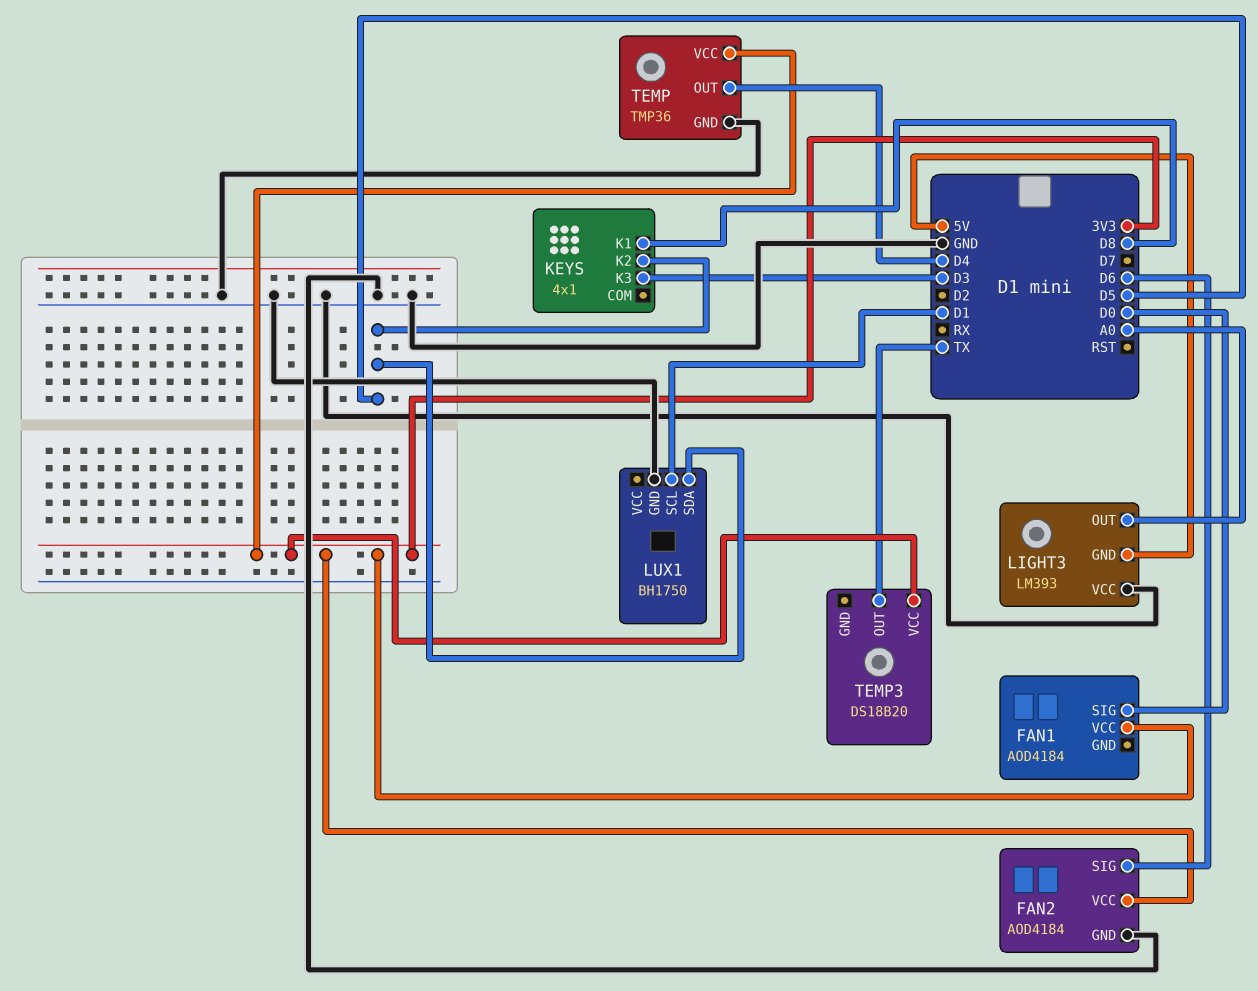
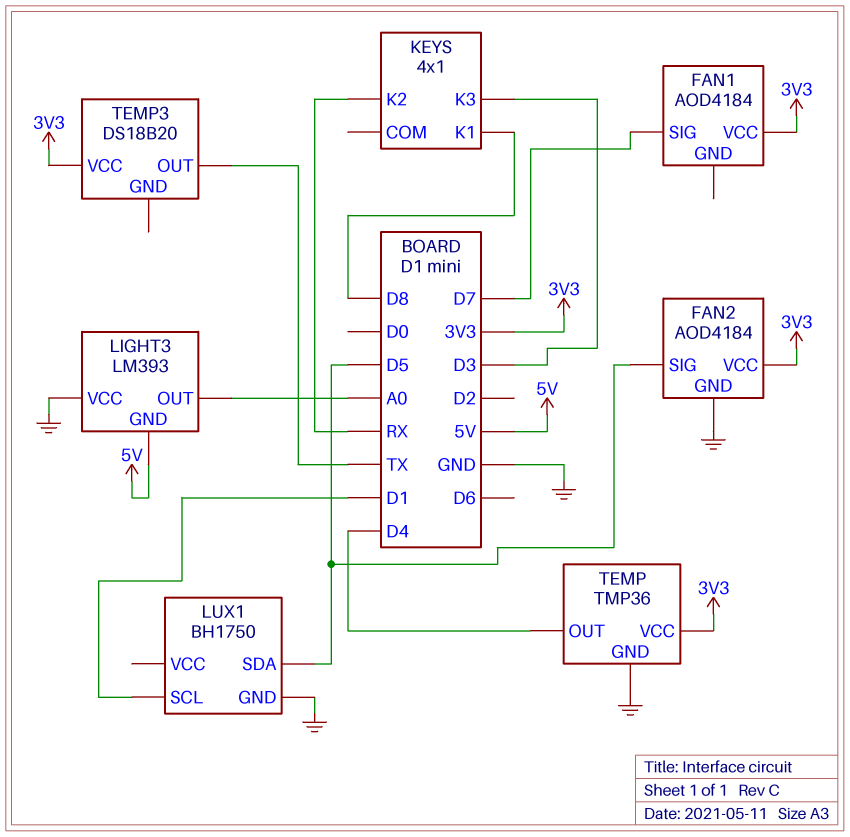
FAN1 pin SIG: D0 -> D7
FAN2 pin SIG: D6 -> D5
KEYS pin K2: D5 -> RX

